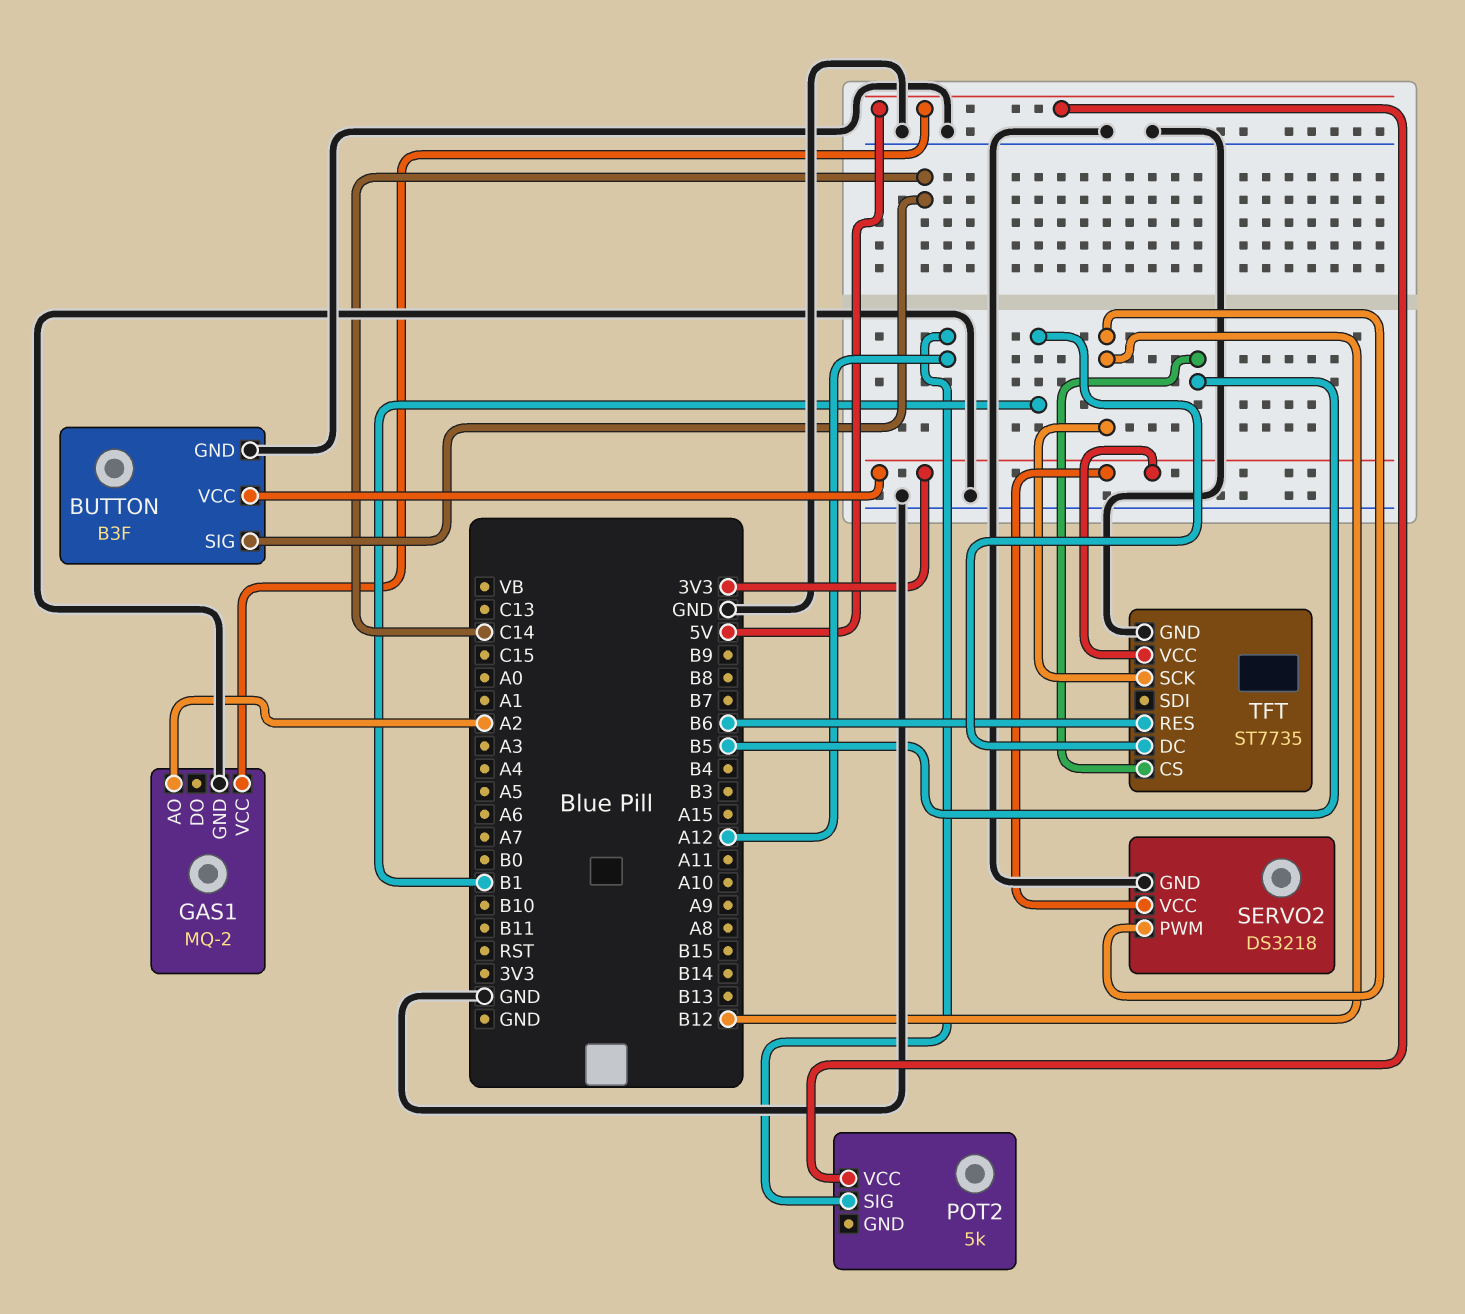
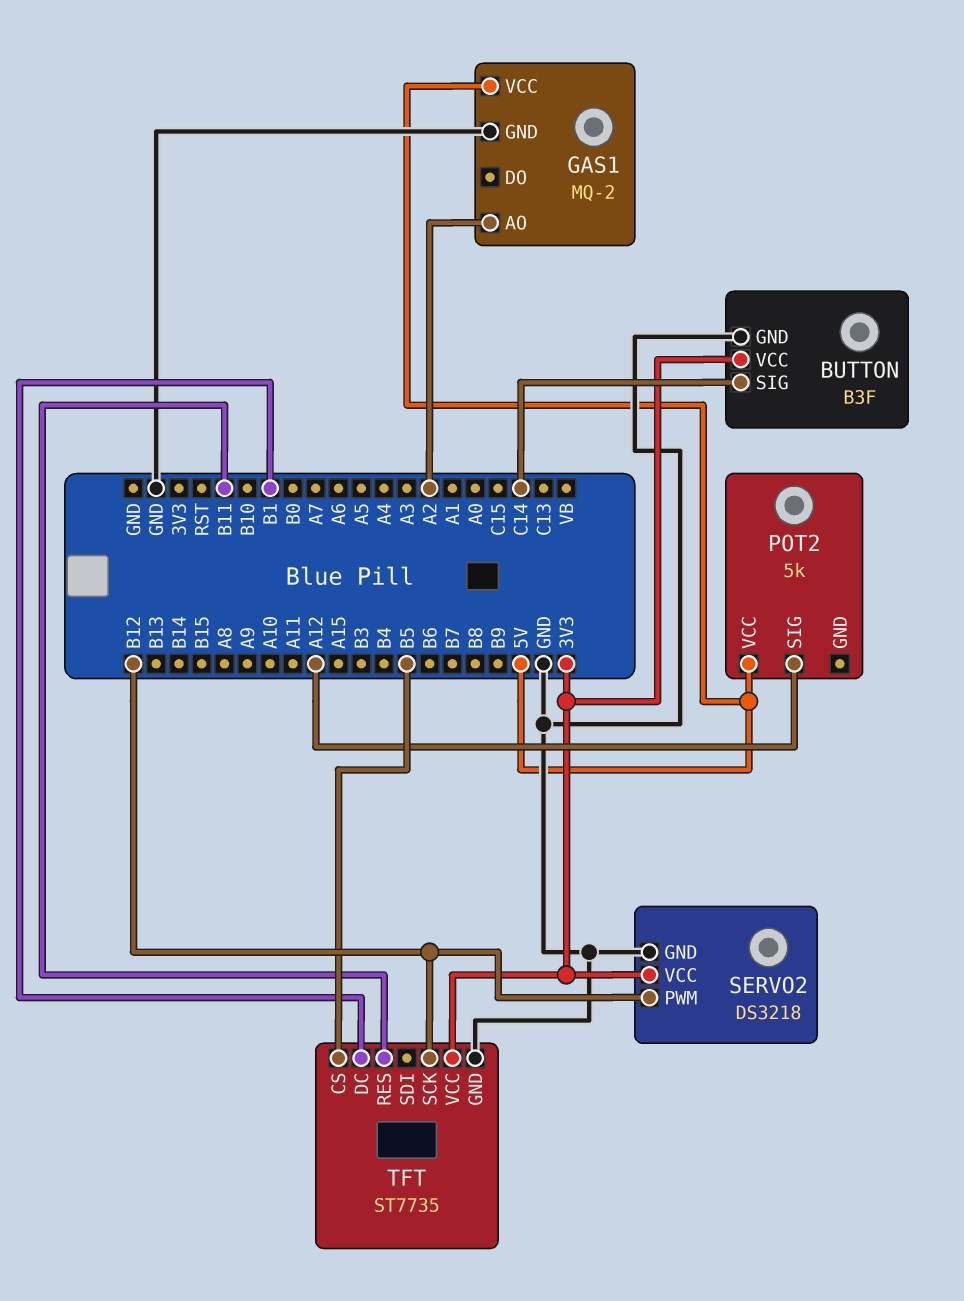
TFT pin RES: B6 -> B11

